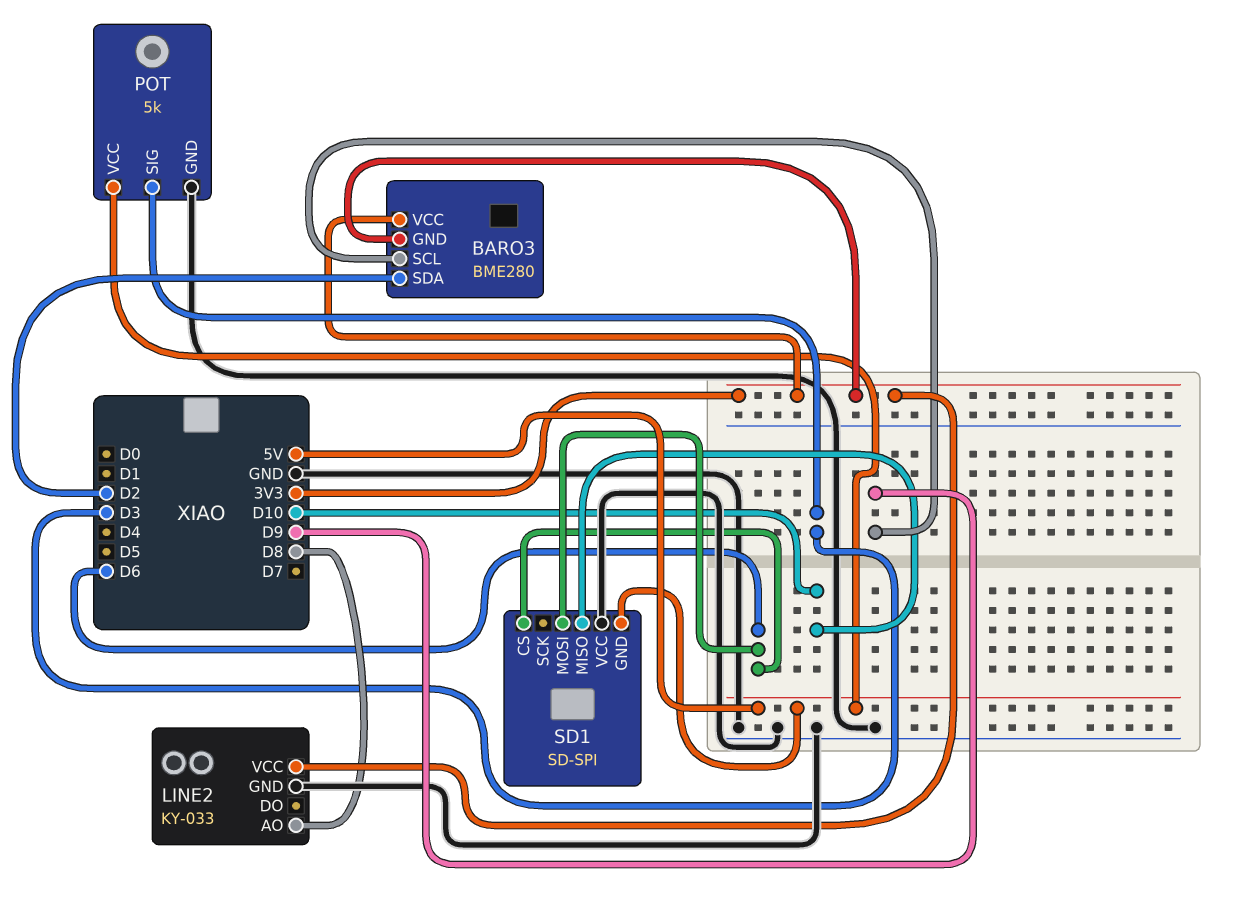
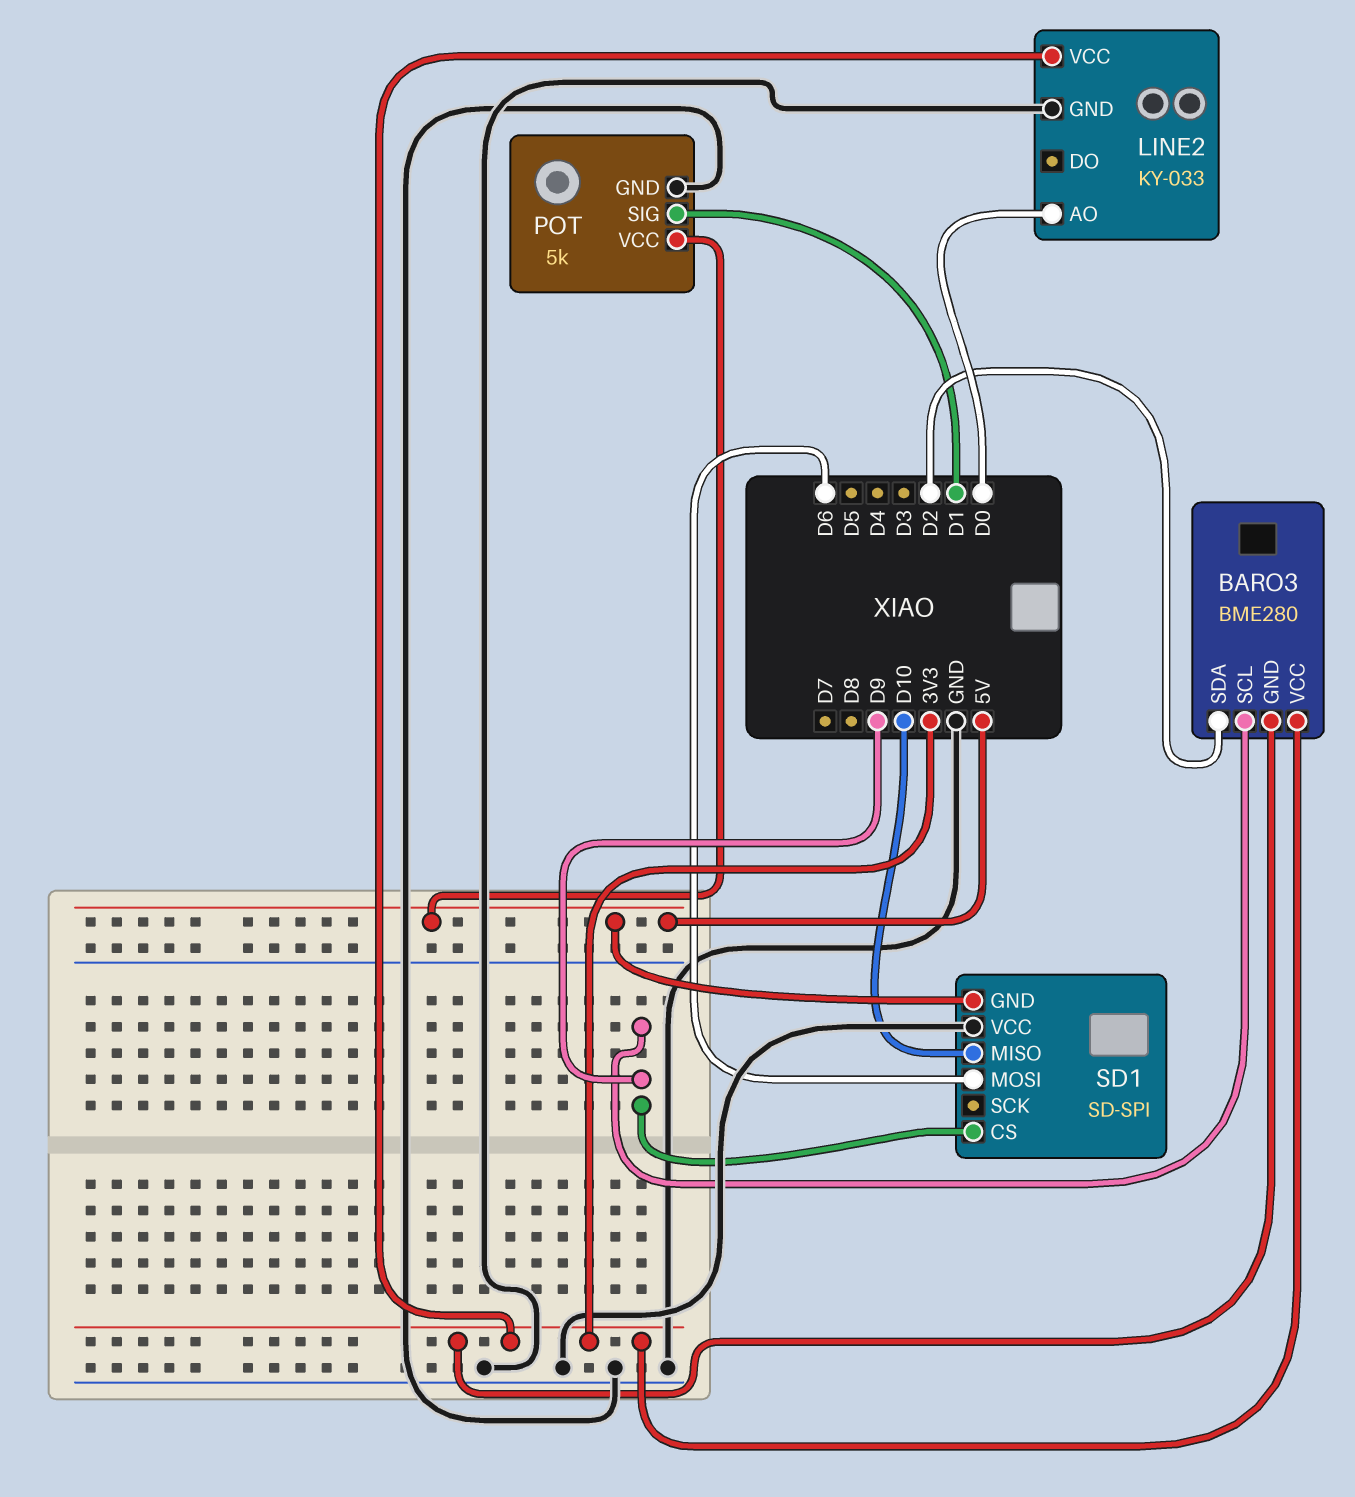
LINE2 pin AO: D8 -> D0
POT pin SIG: D3 -> D1
SD1 pin CS: D6 -> D9

